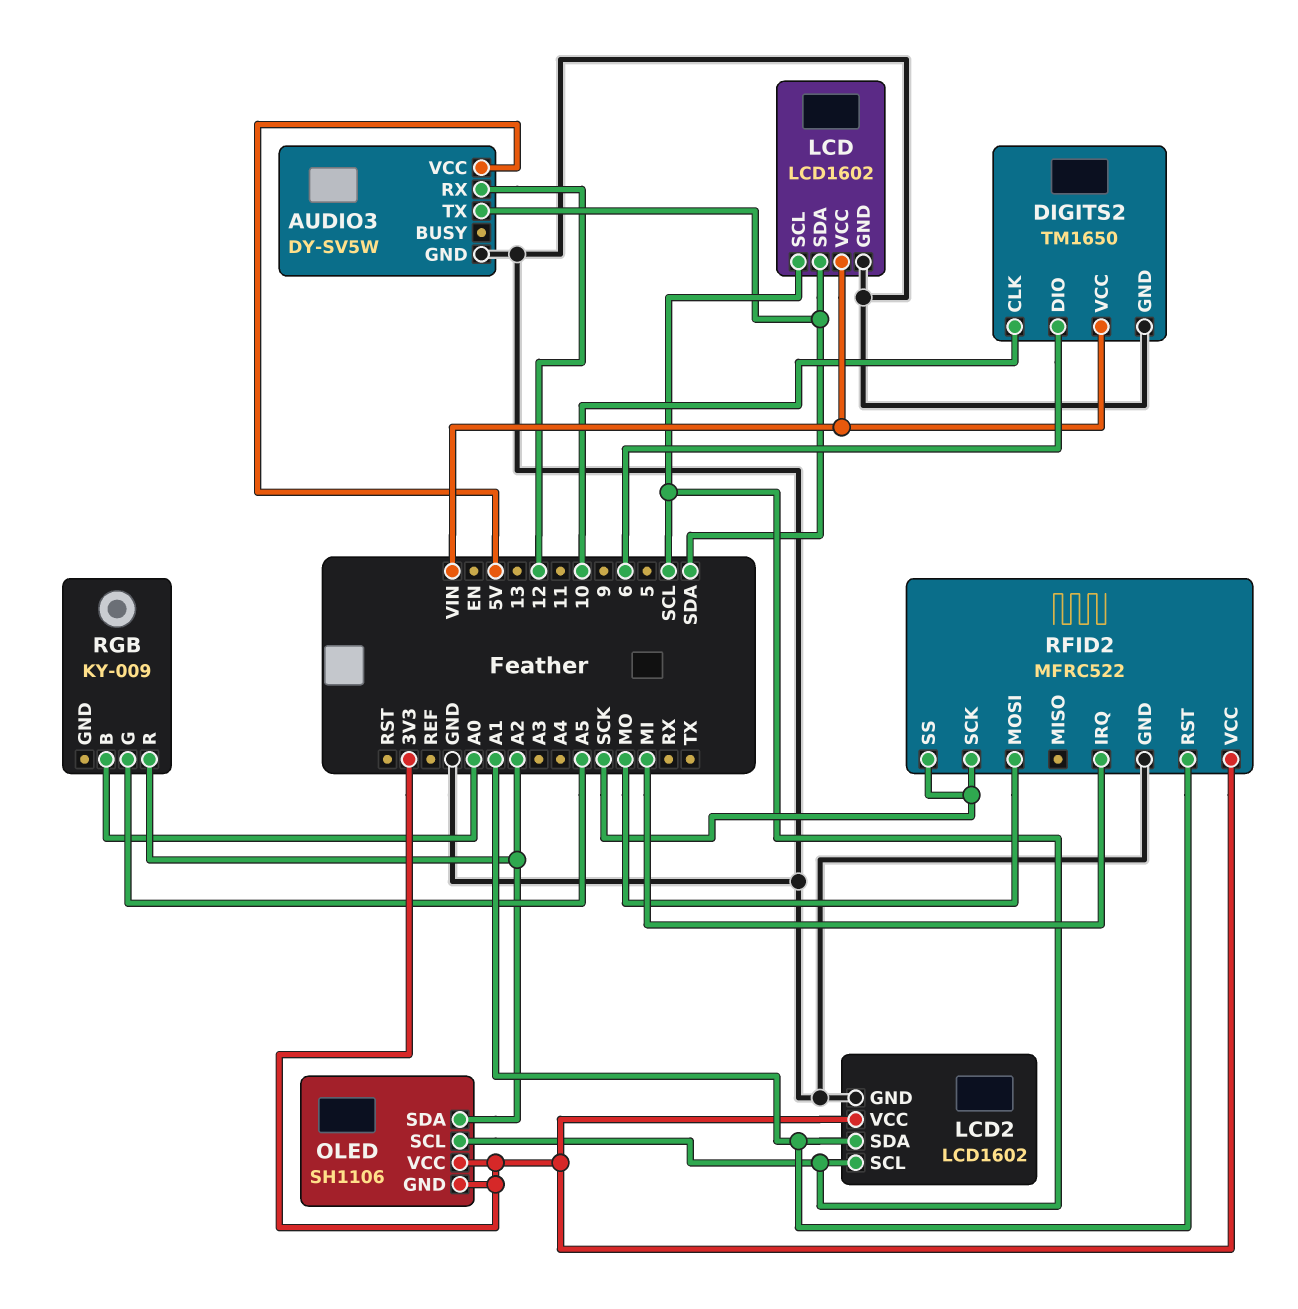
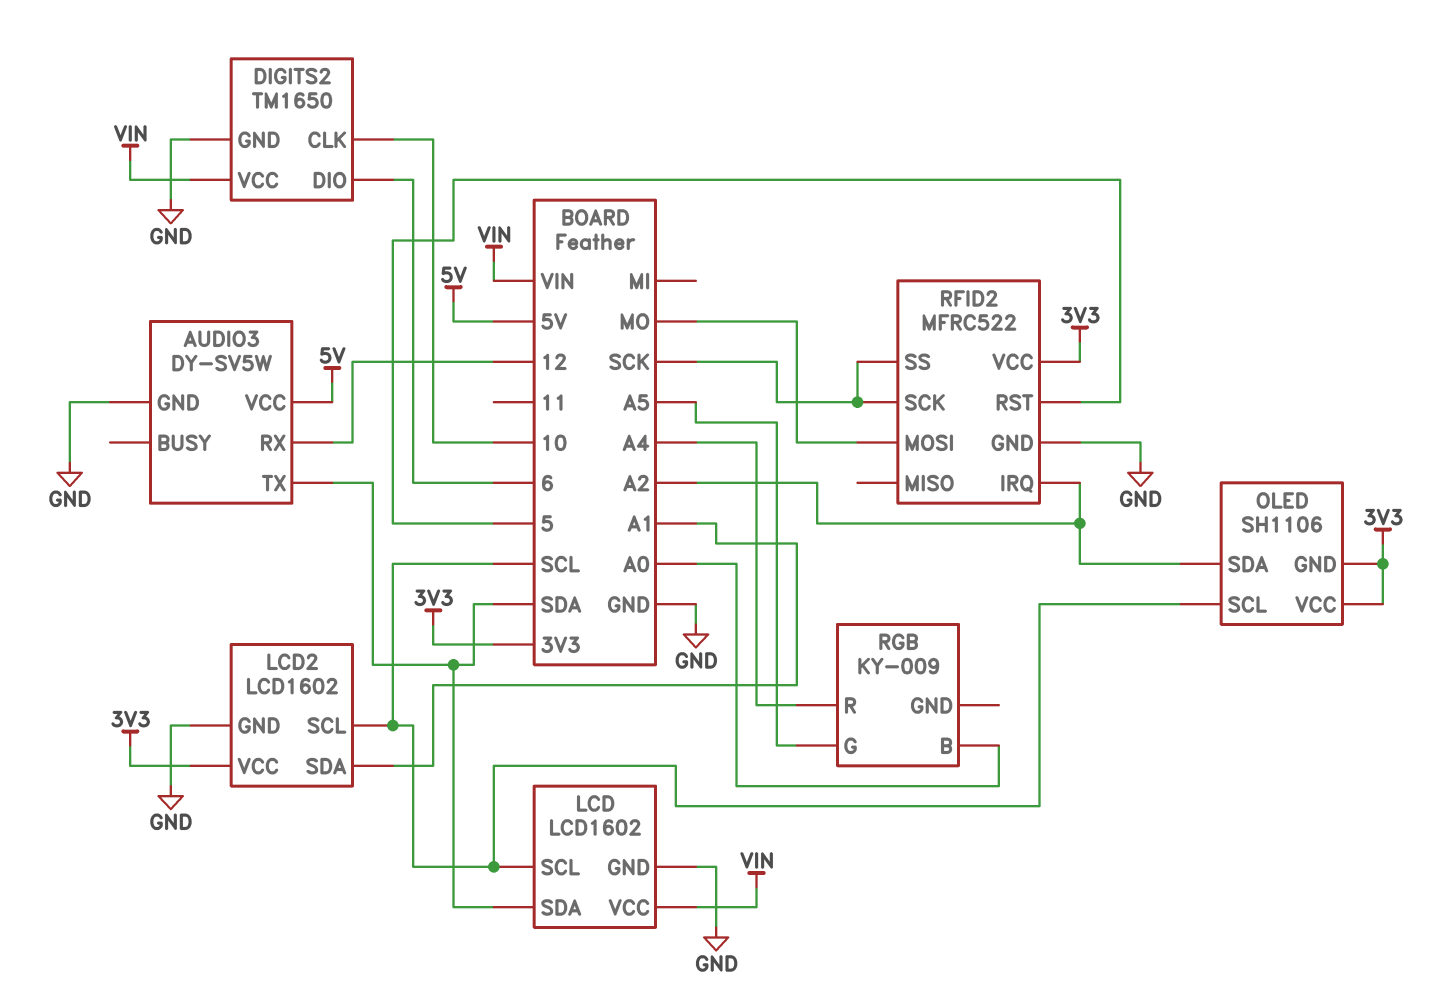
RFID2 pin IRQ: MI -> A2
RFID2 pin RST: A1 -> 5
RGB pin R: A2 -> A4

